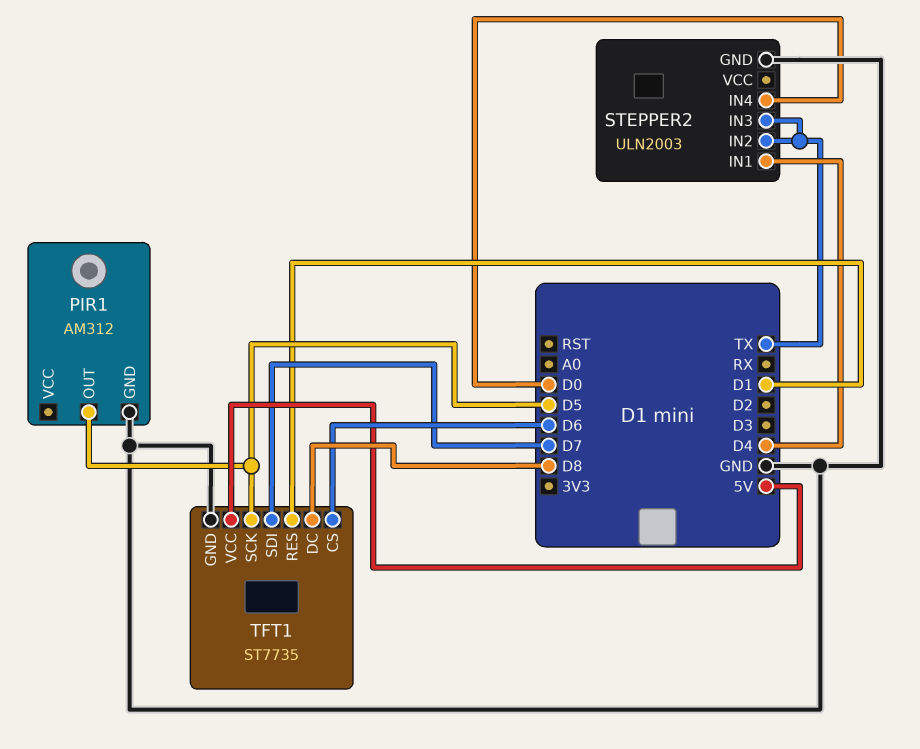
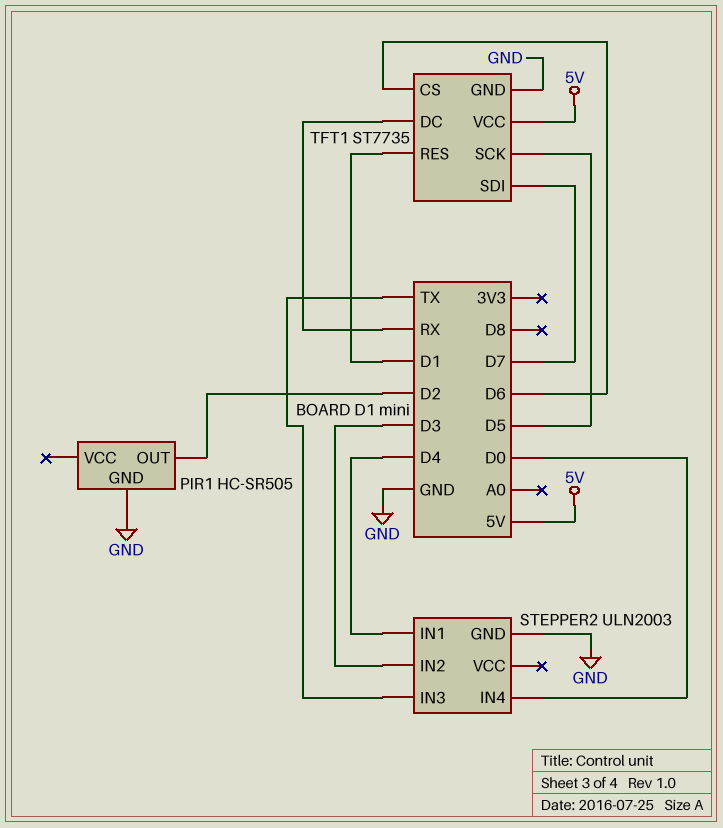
PIR1: AM312 -> HC-SR505
PIR1 pin OUT: D5 -> D2
STEPPER2 pin IN2: TX -> D3
TFT1 pin DC: D8 -> RX

